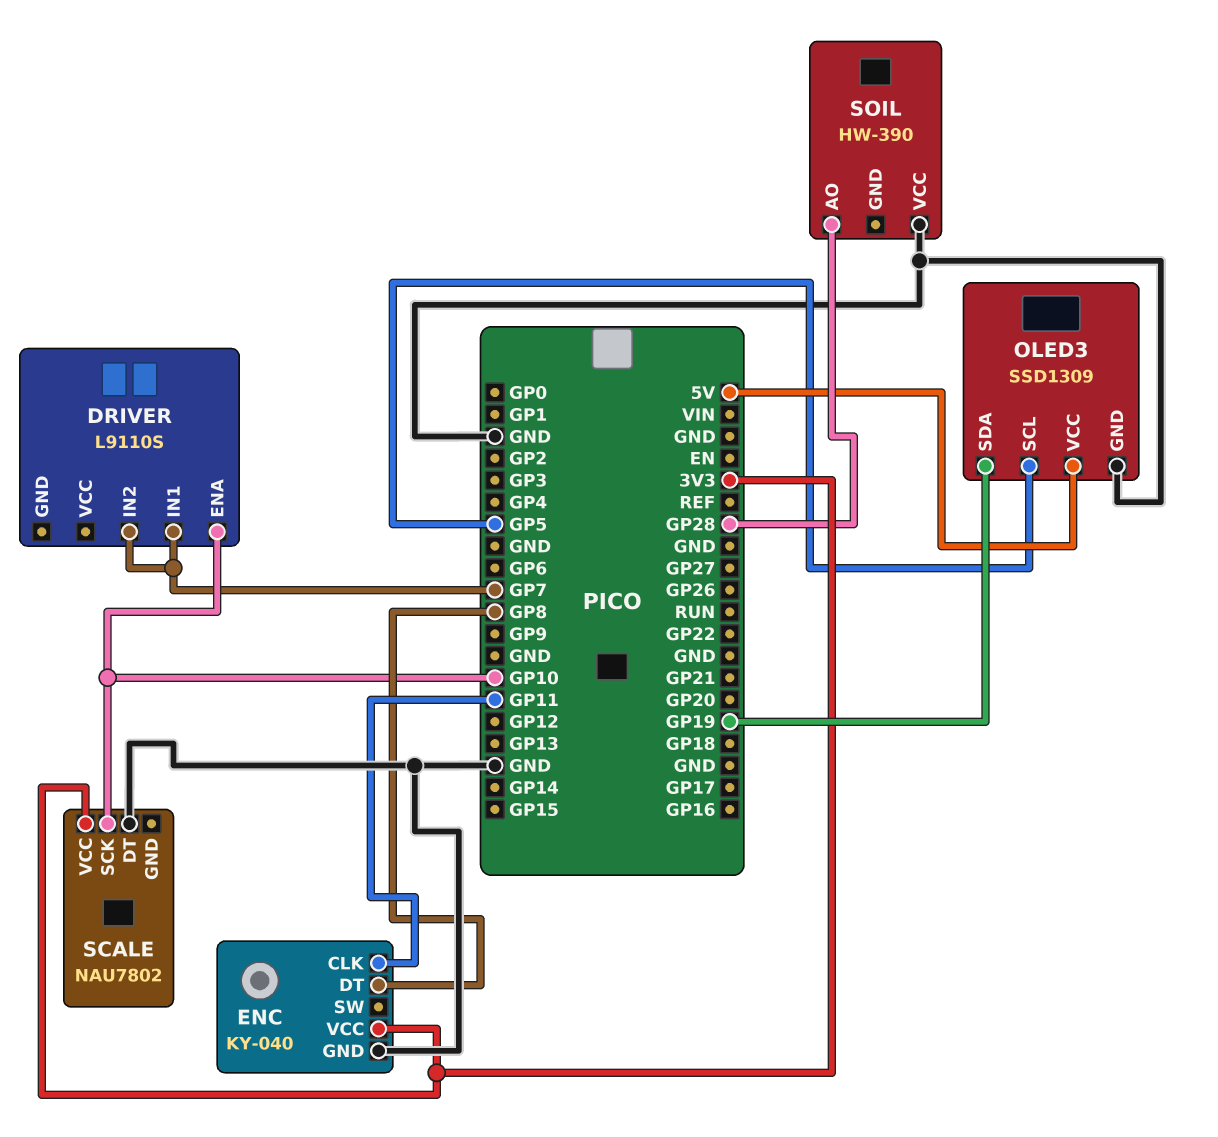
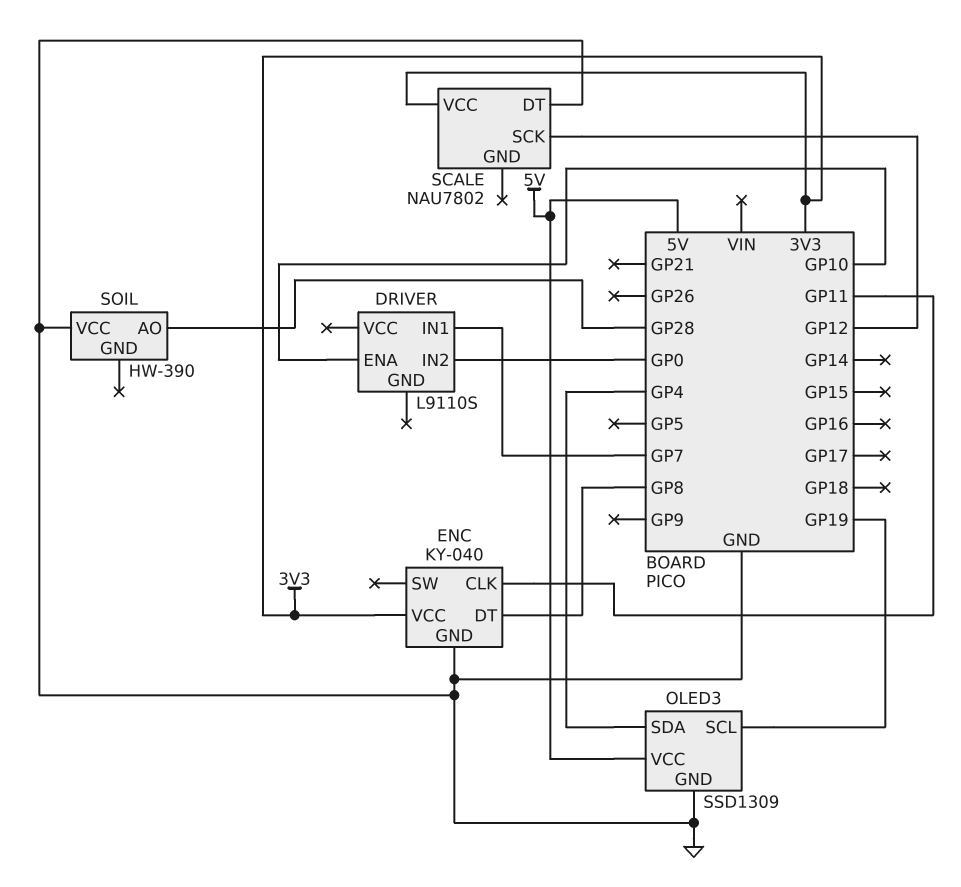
DRIVER pin IN2: GP7 -> GP0
OLED3 pin SCL: GP5 -> GP19
OLED3 pin SDA: GP19 -> GP4
SCALE pin SCK: GP10 -> GP12

